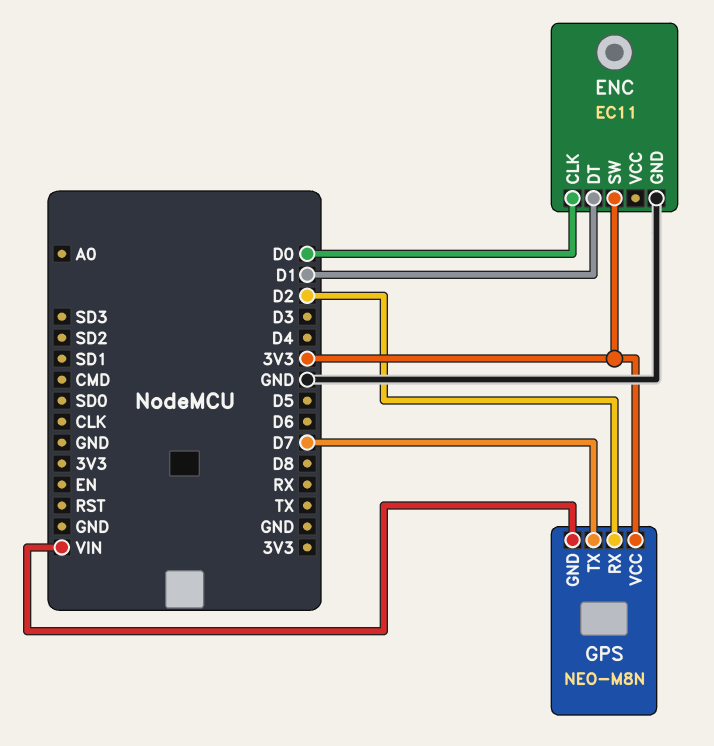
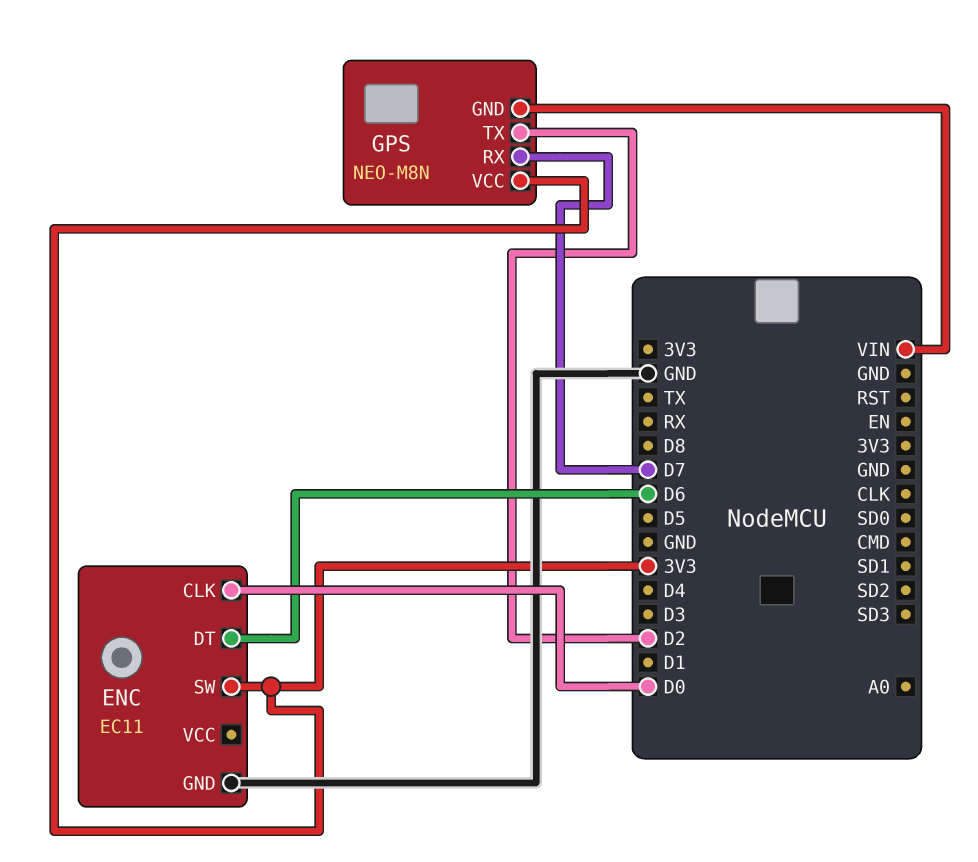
ENC pin DT: D1 -> D6
GPS pin RX: D2 -> D7
GPS pin TX: D7 -> D2

